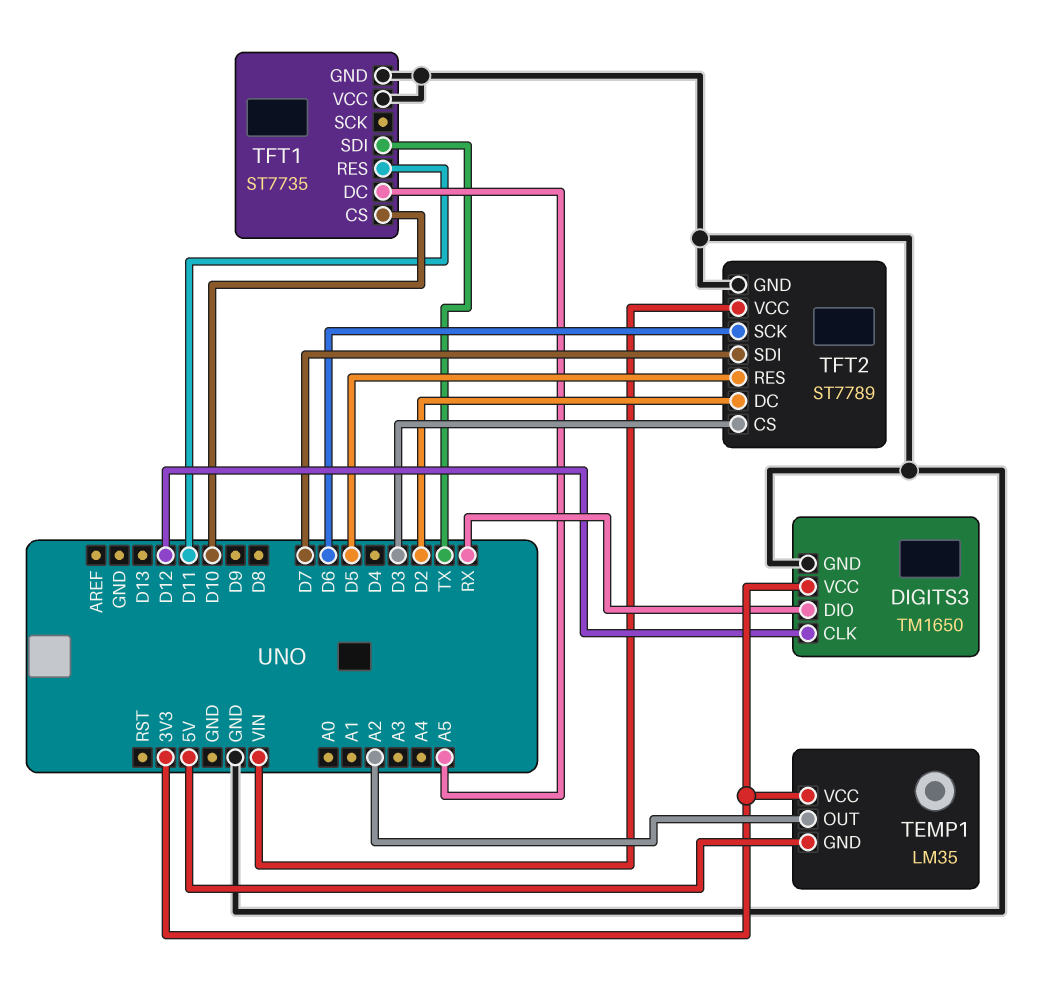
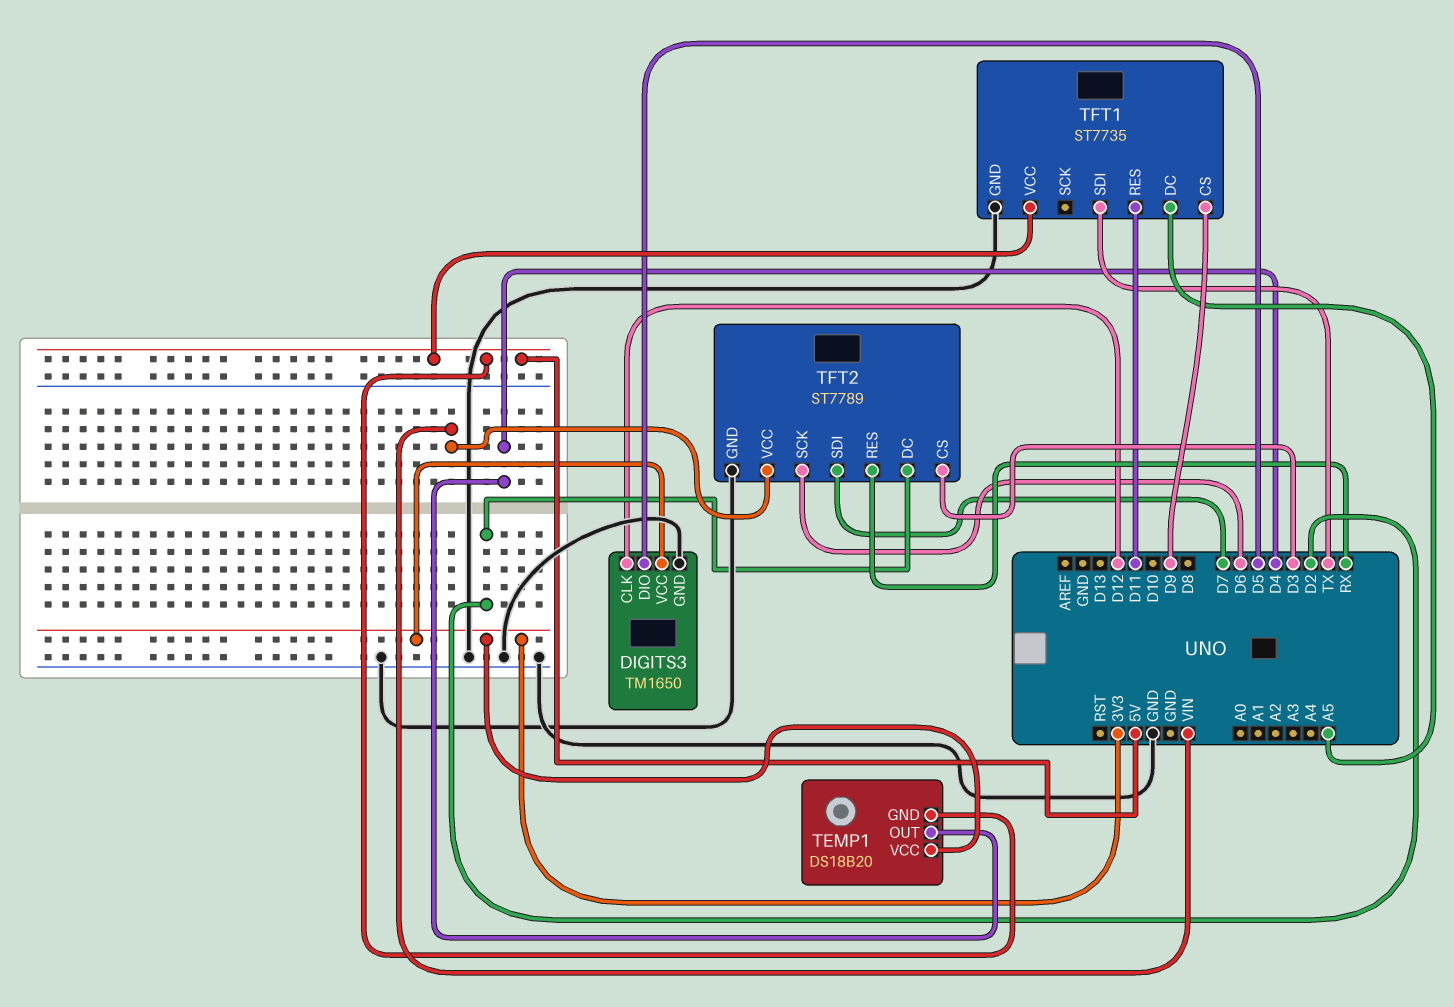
DIGITS3 pin DIO: RX -> D5
TEMP1: LM35 -> DS18B20
TEMP1 pin OUT: A2 -> D4
TFT1 pin CS: D10 -> D9
TFT1 pin VCC: GND -> 5V
TFT2 pin RES: D5 -> RX

